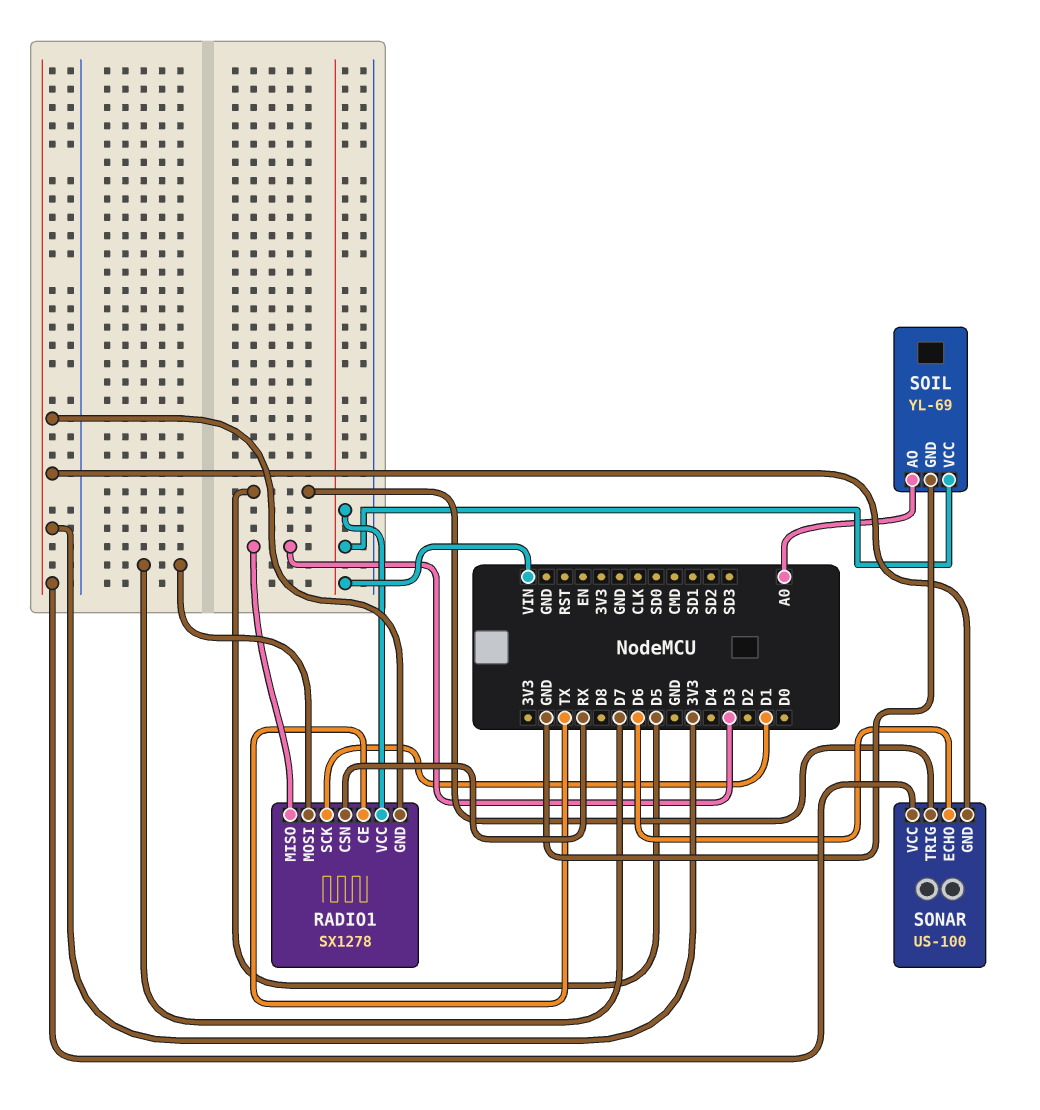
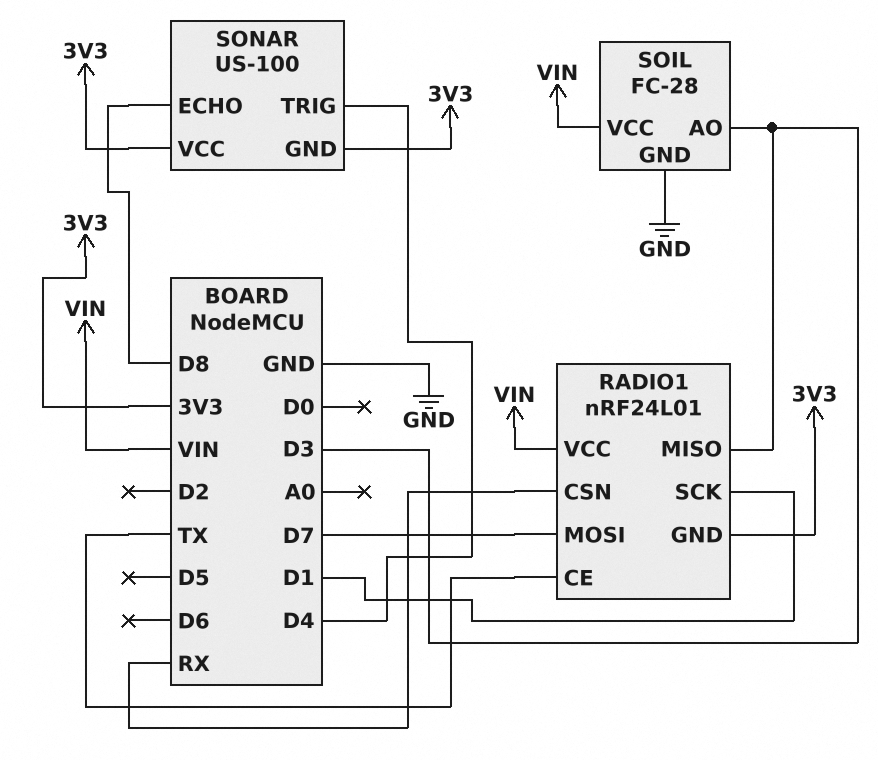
RADIO1: SX1278 -> nRF24L01
SOIL: YL-69 -> FC-28
SOIL pin AO: A0 -> D3
SONAR pin ECHO: D6 -> D8
SONAR pin TRIG: D5 -> D4

